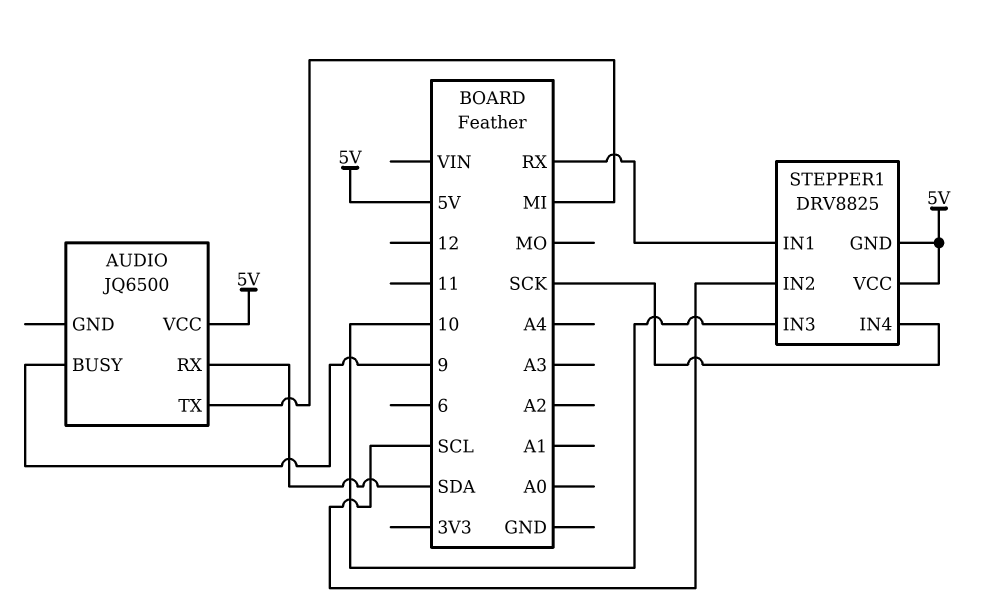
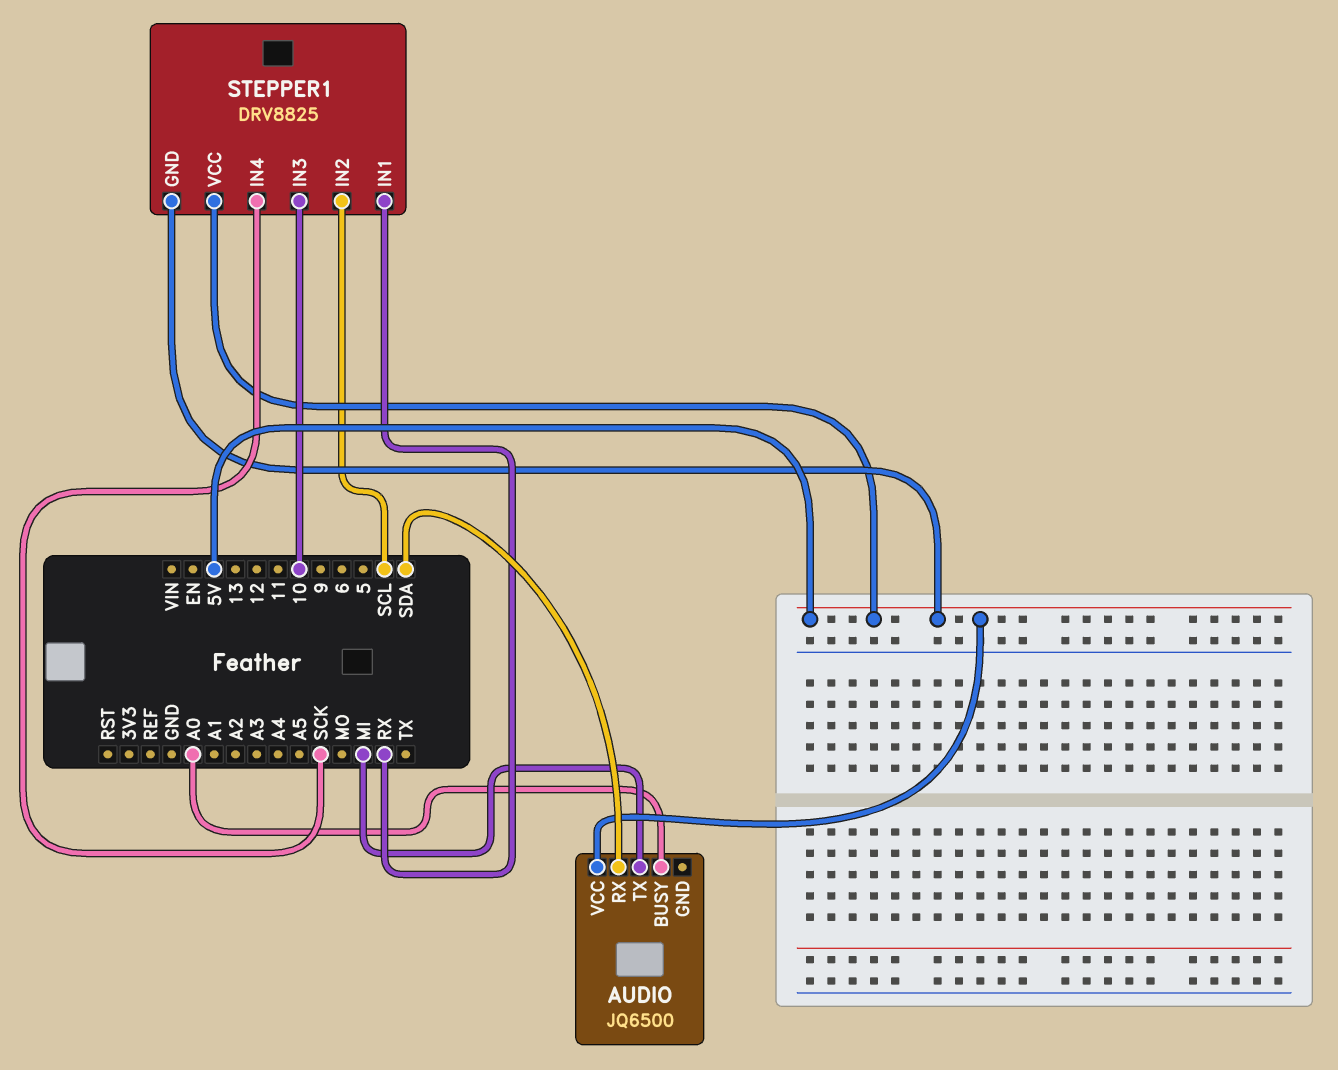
AUDIO pin BUSY: 9 -> A0

